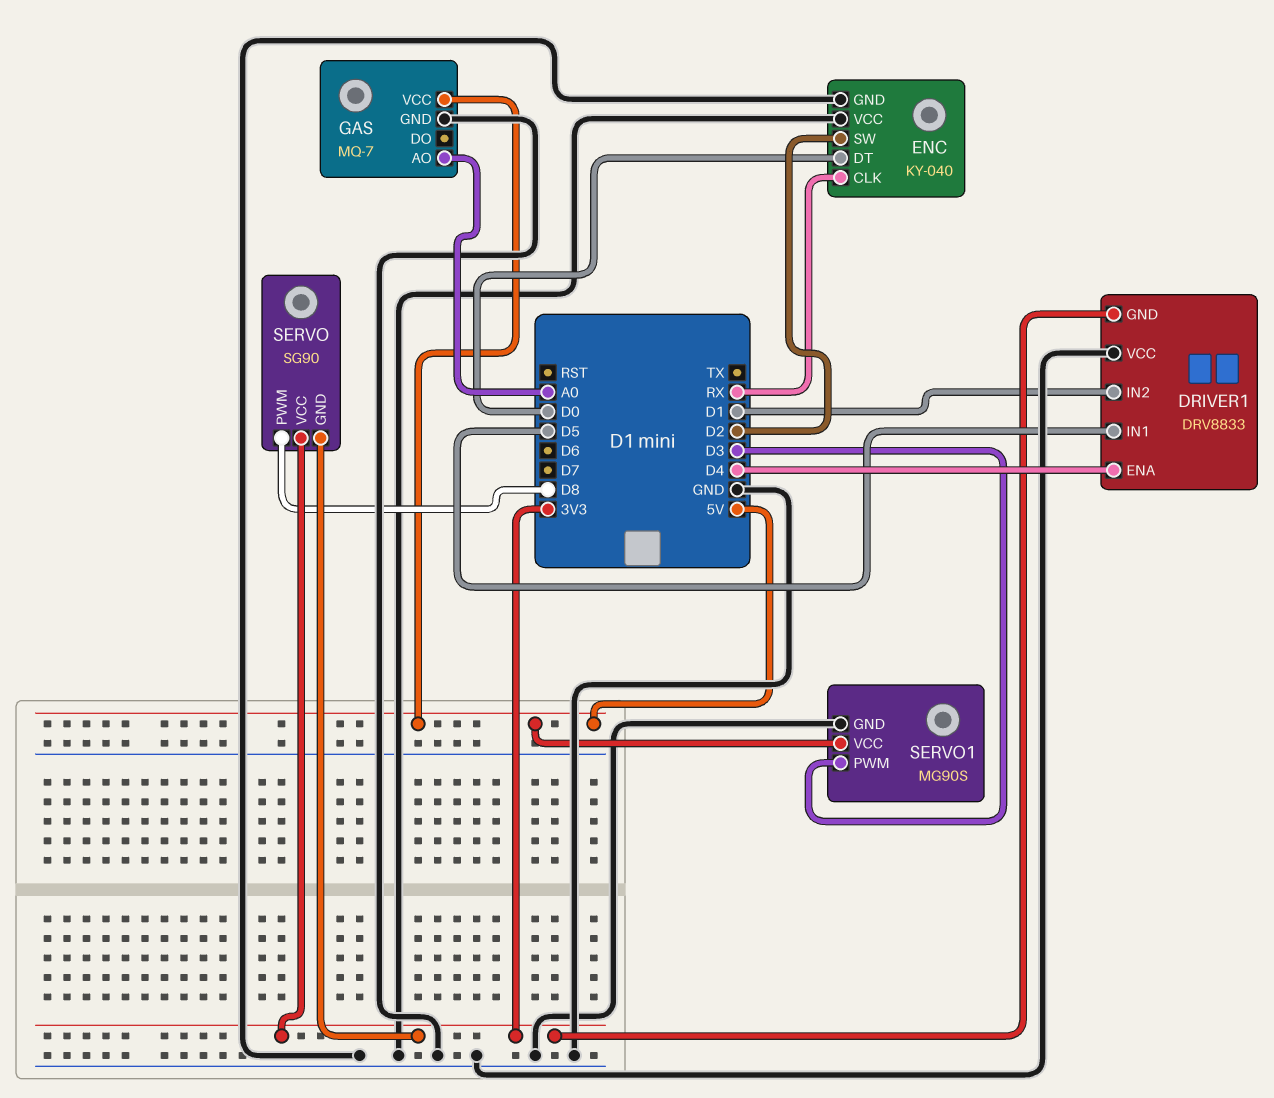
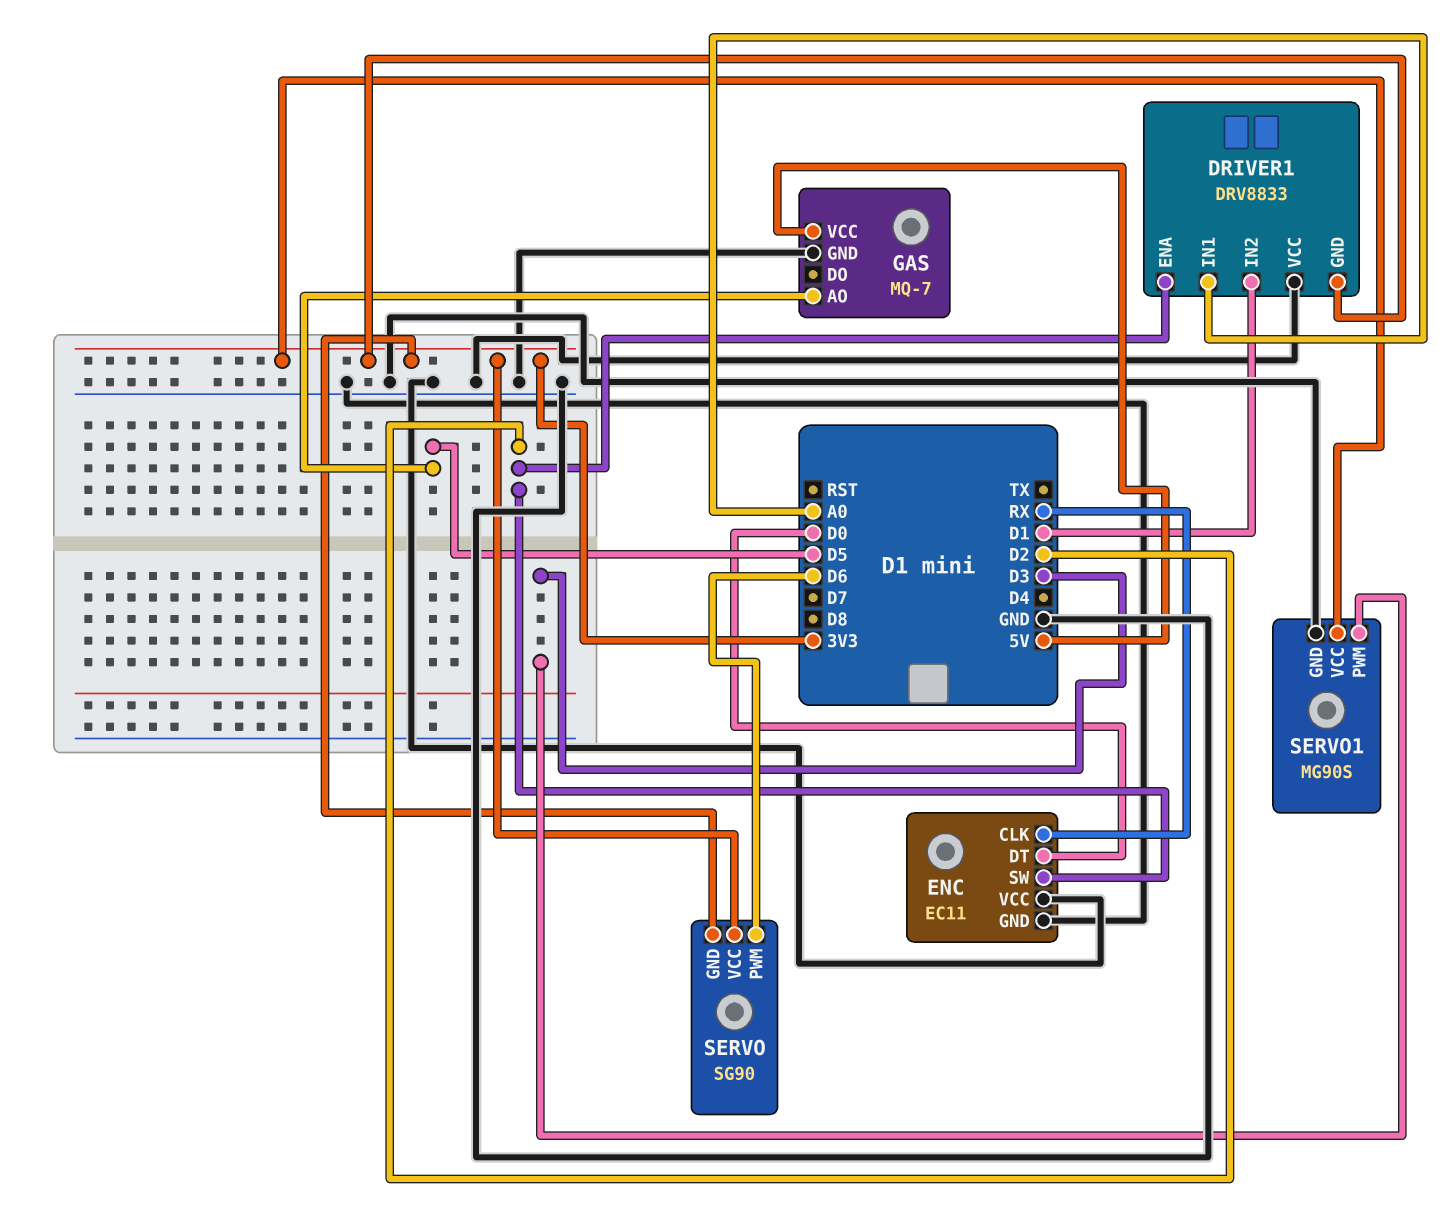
DRIVER1 pin ENA: D4 -> D2
DRIVER1 pin IN1: D5 -> A0
ENC: KY-040 -> EC11
GAS pin AO: A0 -> D5
SERVO pin PWM: D8 -> D6
SERVO1 pin VCC: 5V -> 3V3

